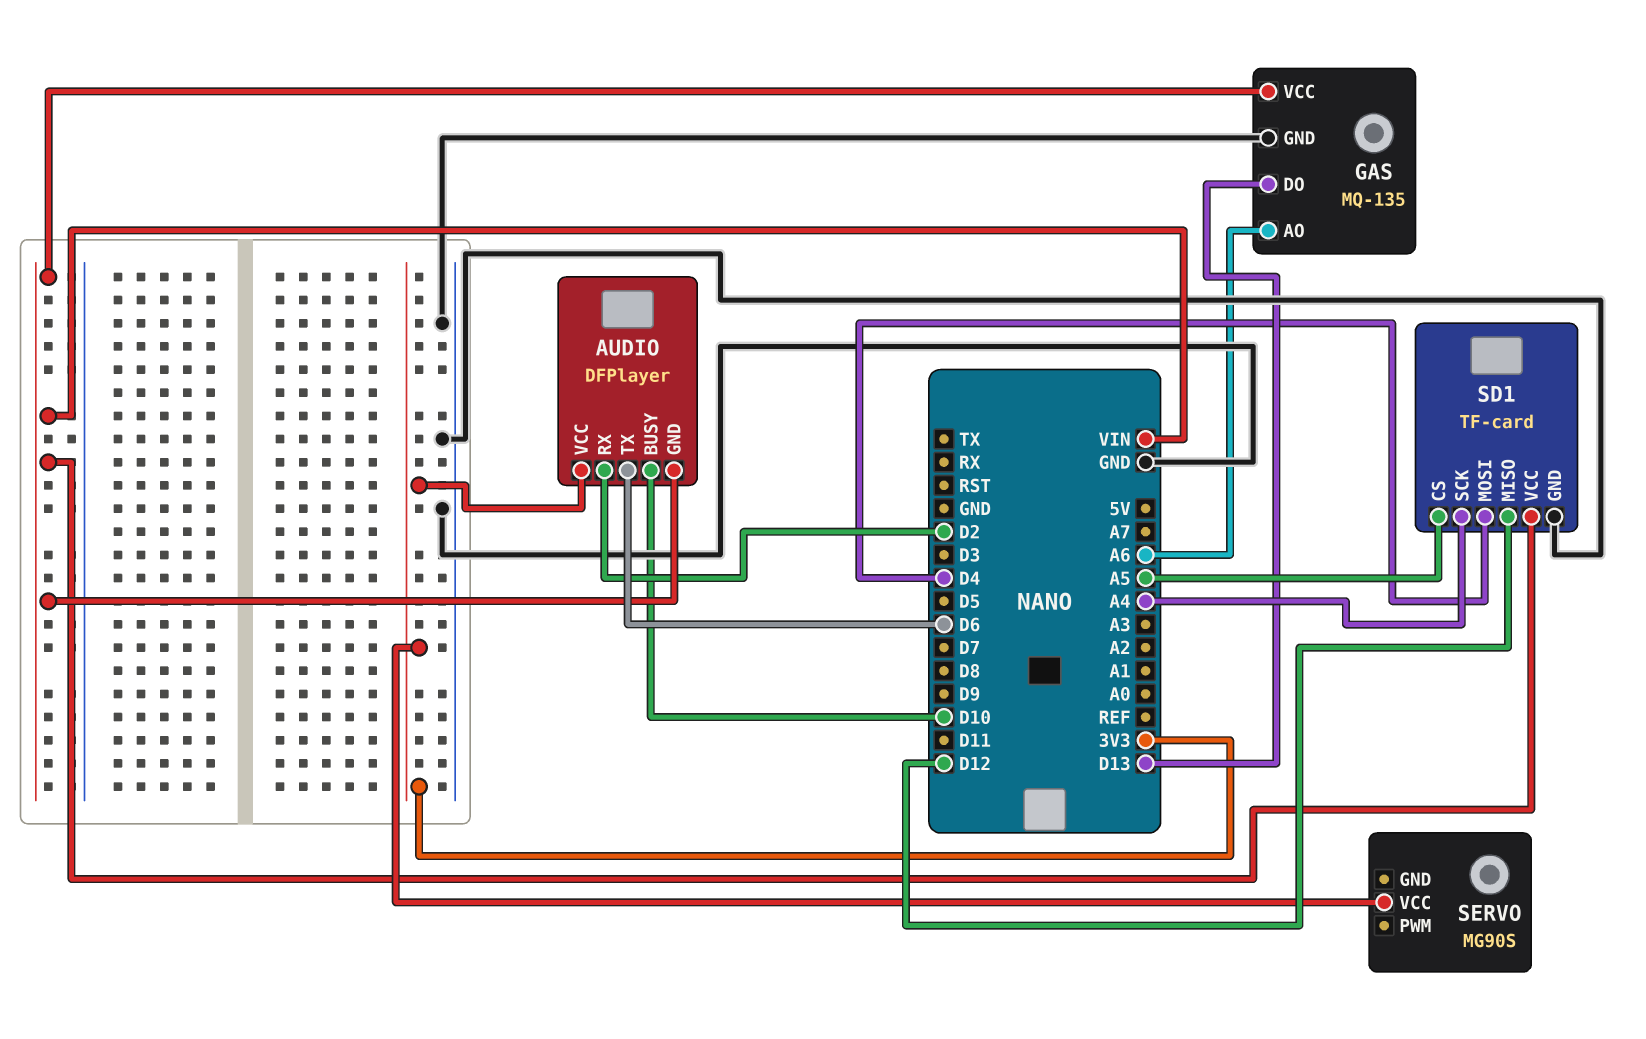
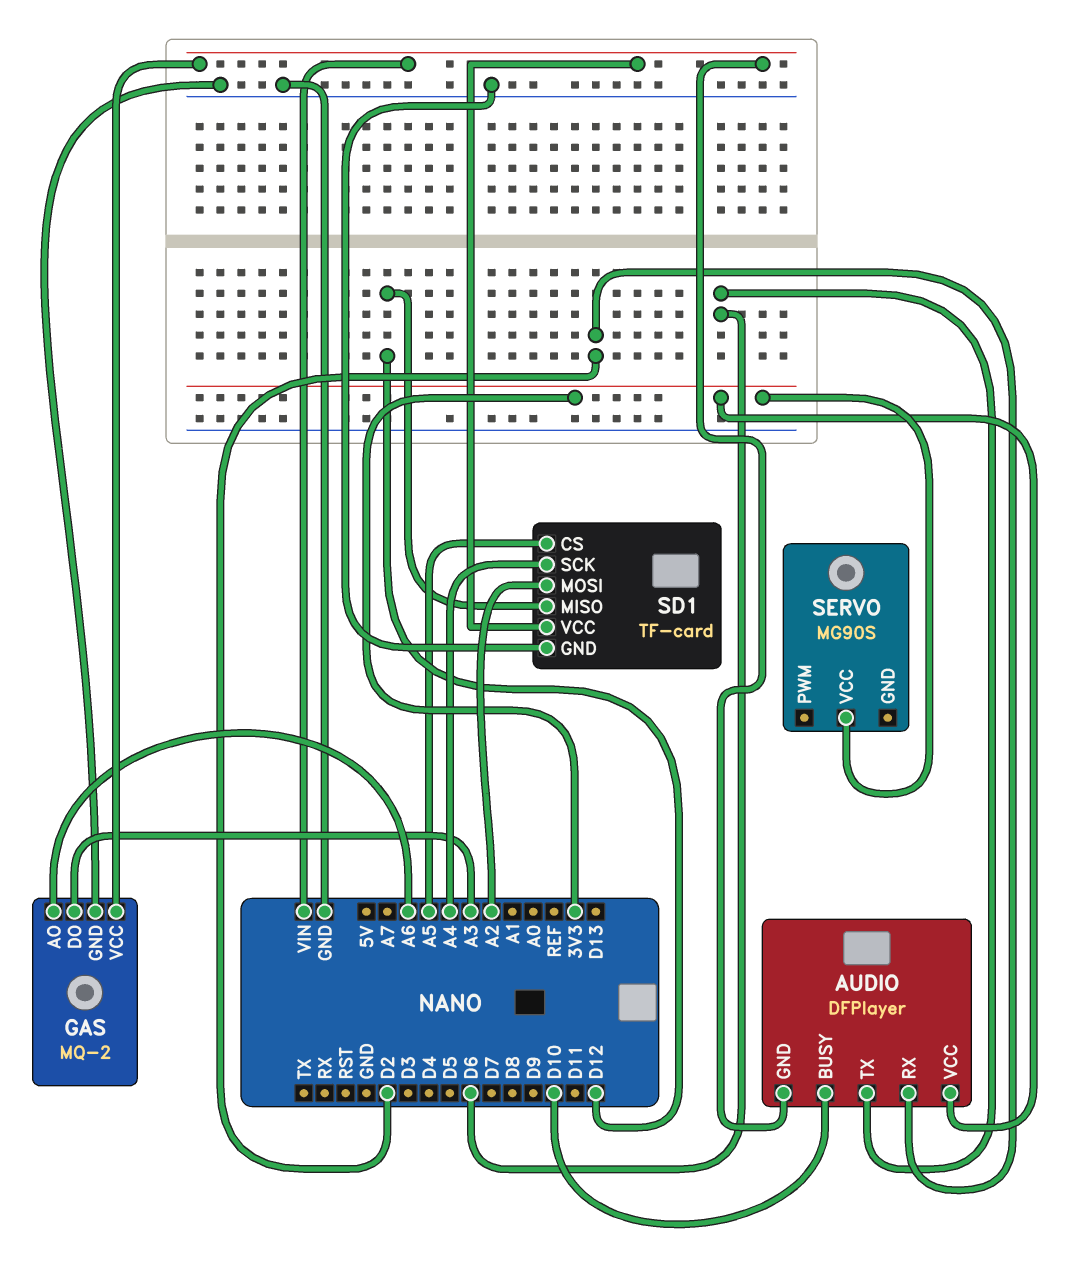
GAS: MQ-135 -> MQ-2
GAS pin DO: D13 -> A3
SD1 pin MOSI: D4 -> A2

